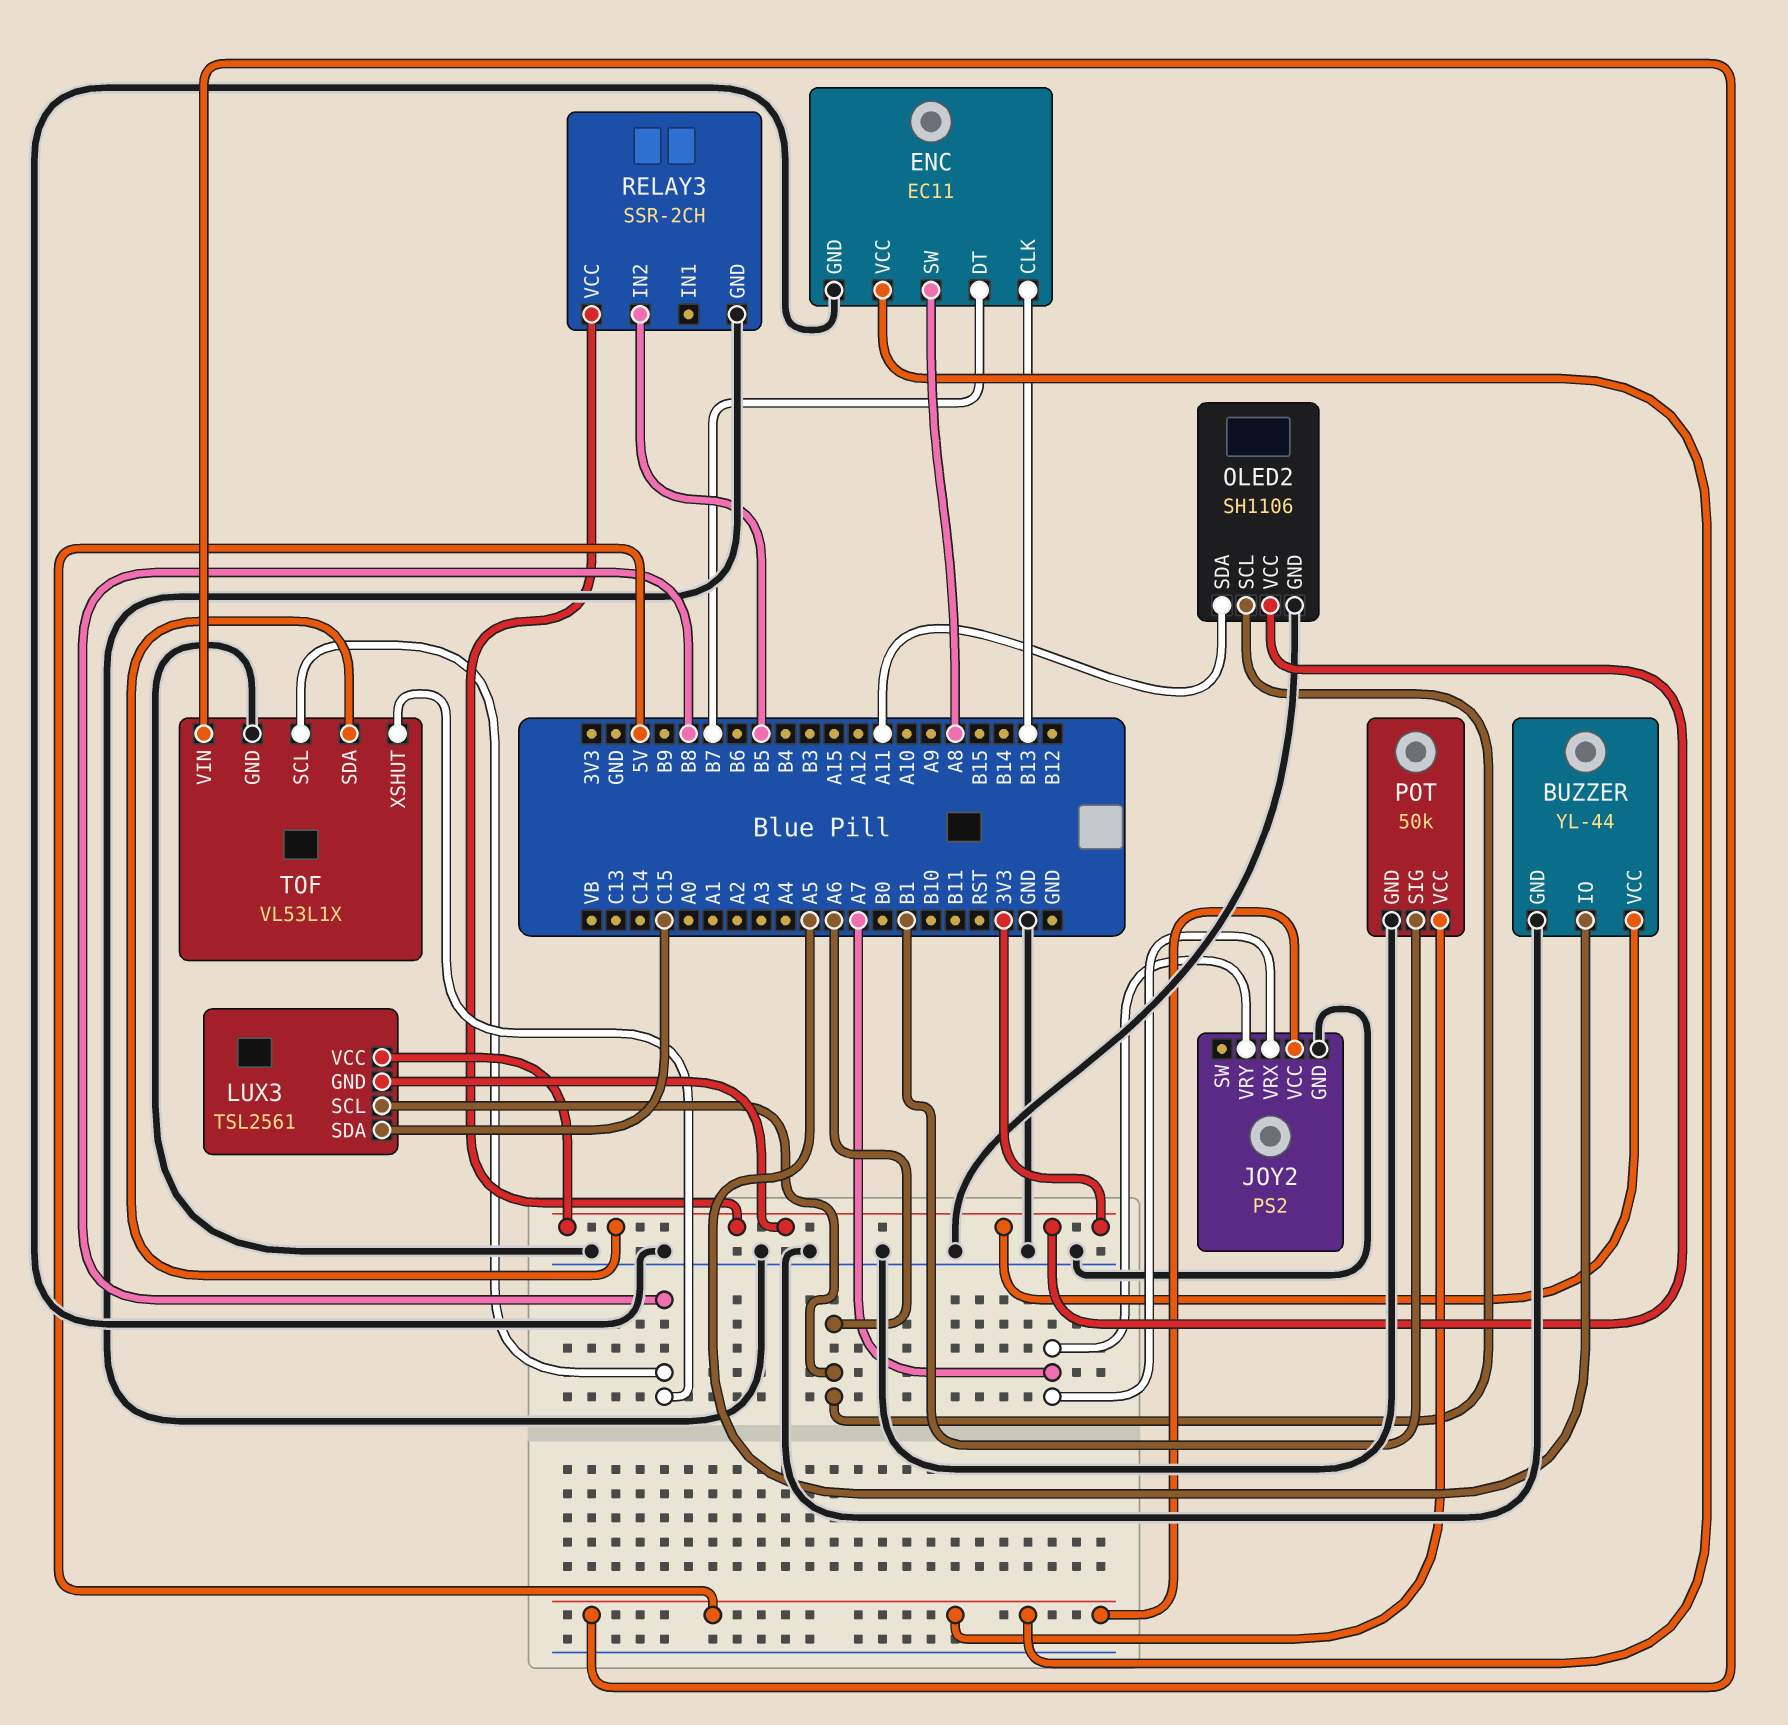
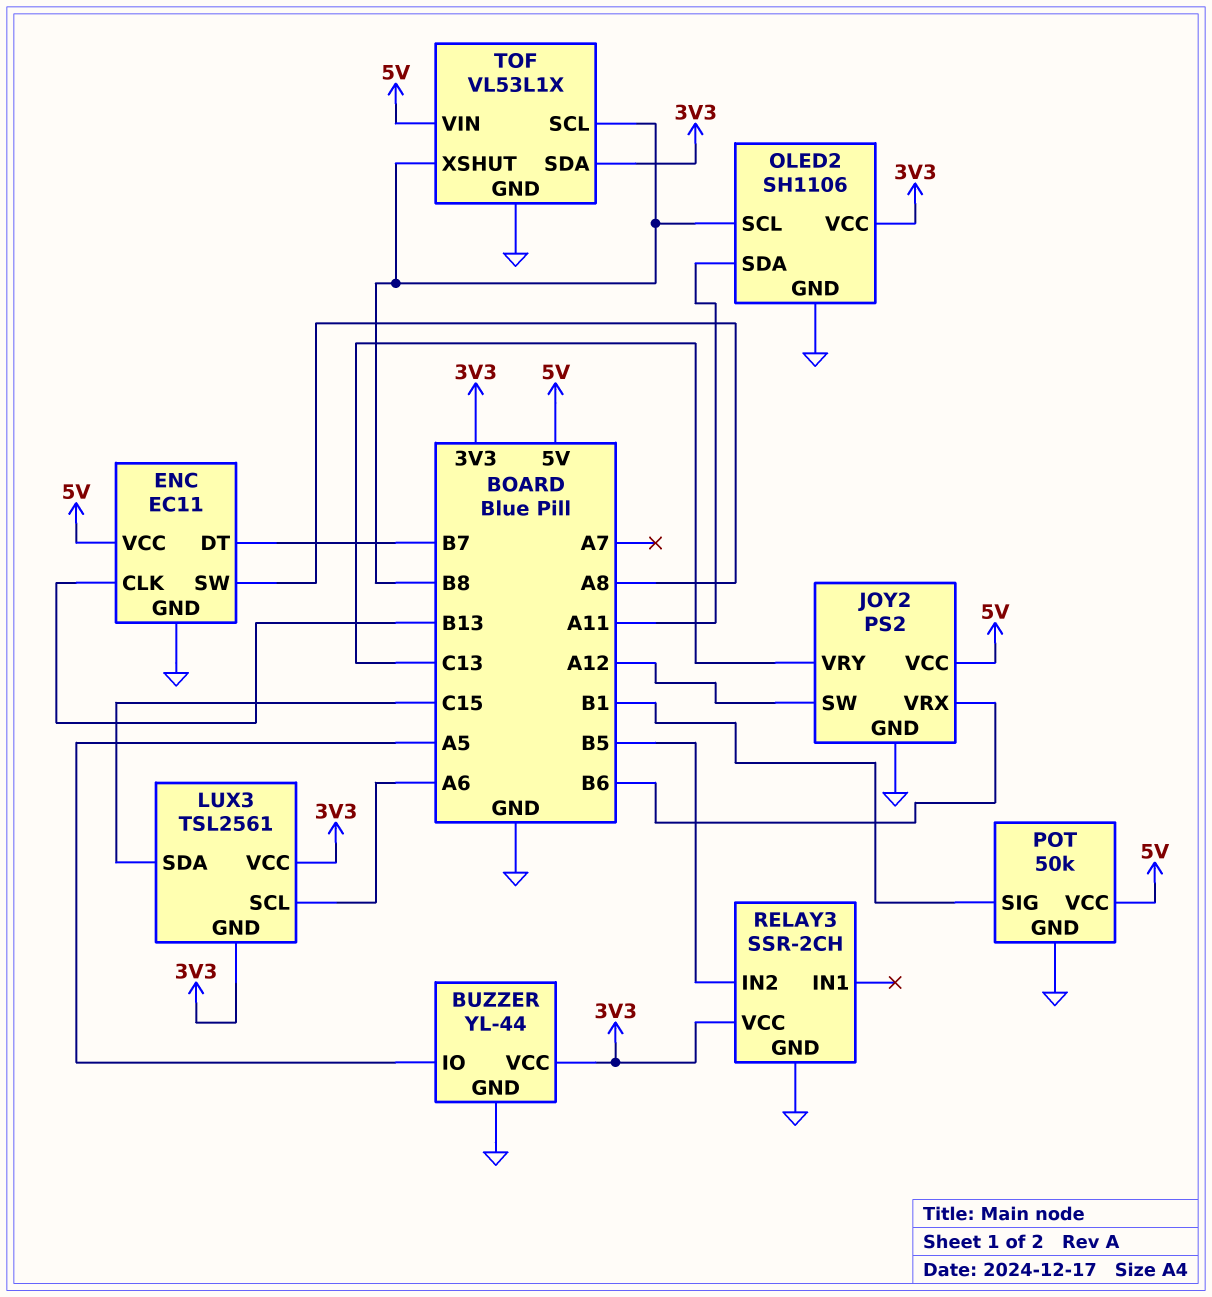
JOY2 pin SW: none -> A12
JOY2 pin VRX: A7 -> B6
JOY2 pin VRY: A7 -> C13
OLED2 pin SCL: A6 -> B8

